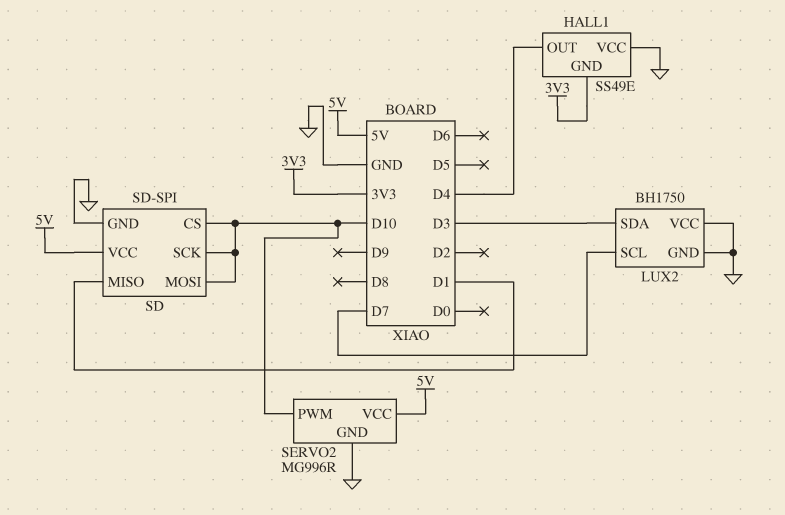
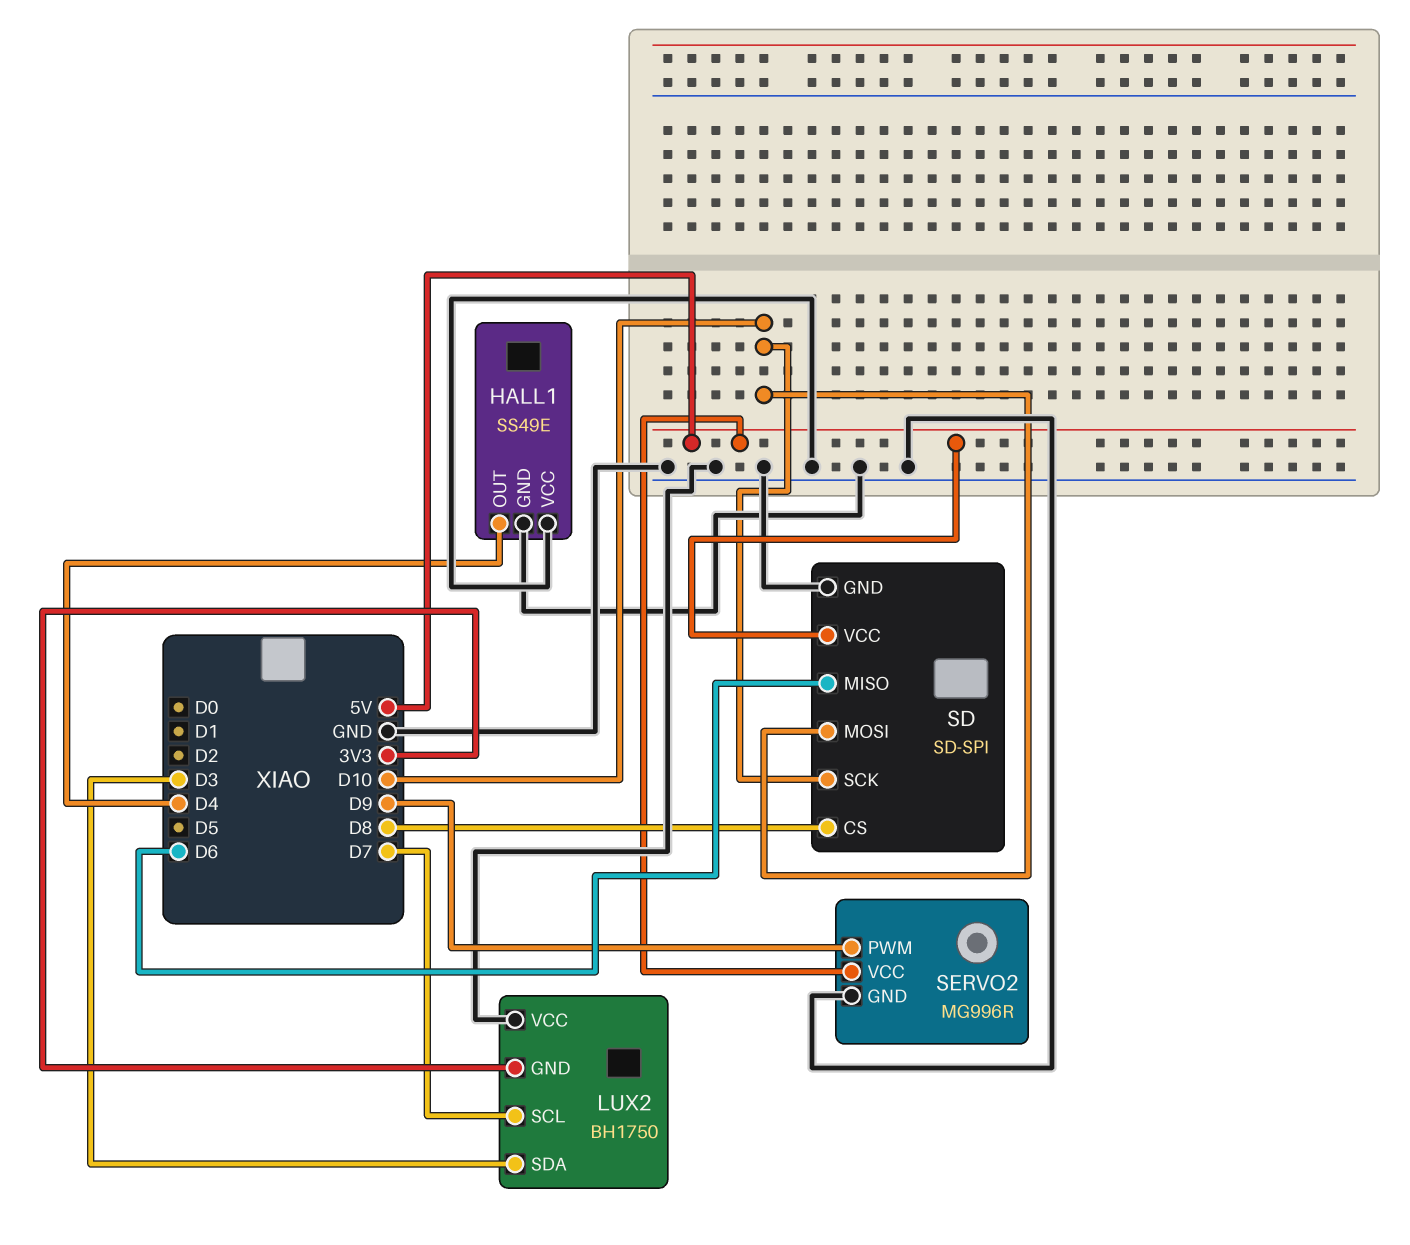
HALL1 pin GND: 3V3 -> GND
LUX2 pin GND: GND -> 3V3
SD pin CS: D10 -> D8
SD pin MISO: D1 -> D6
SERVO2 pin PWM: D10 -> D9

